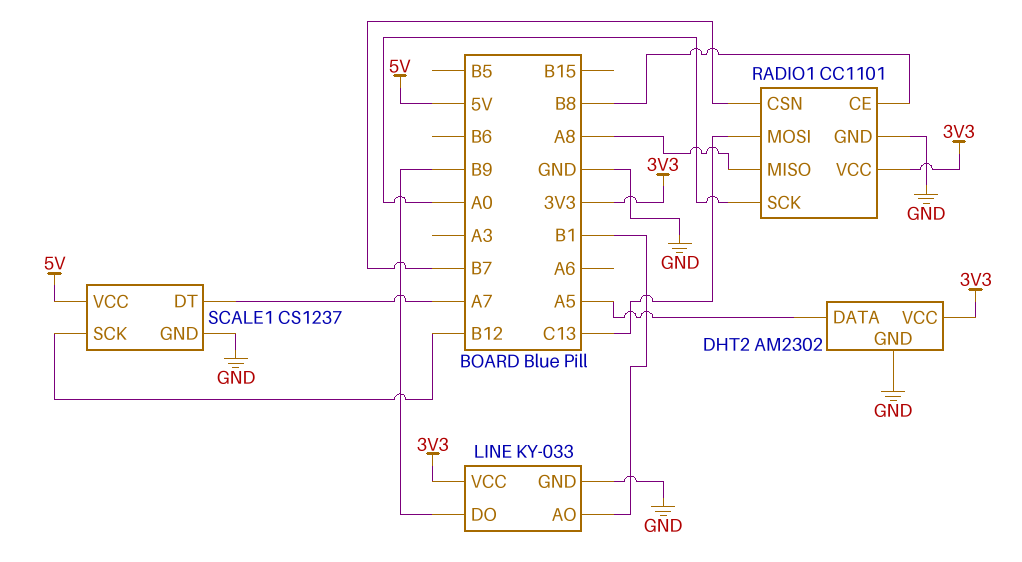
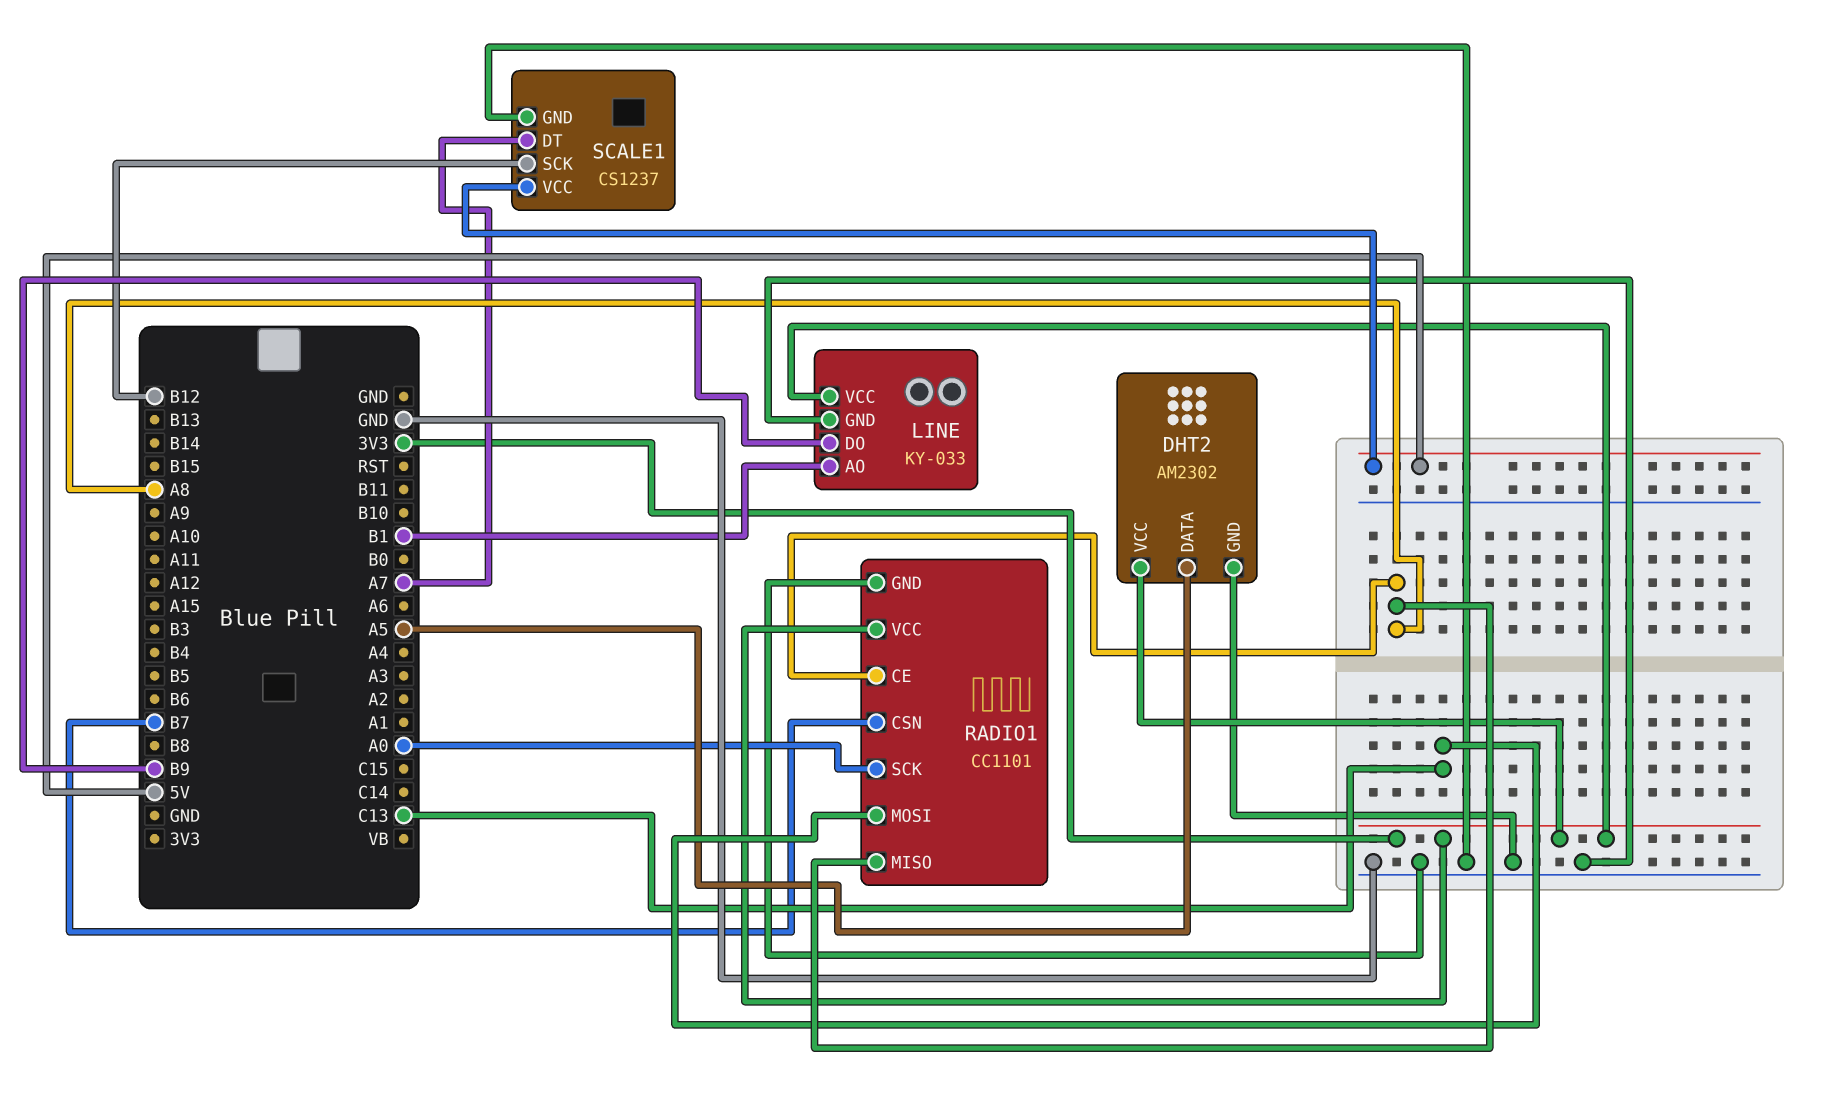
RADIO1 pin CE: B8 -> A8

